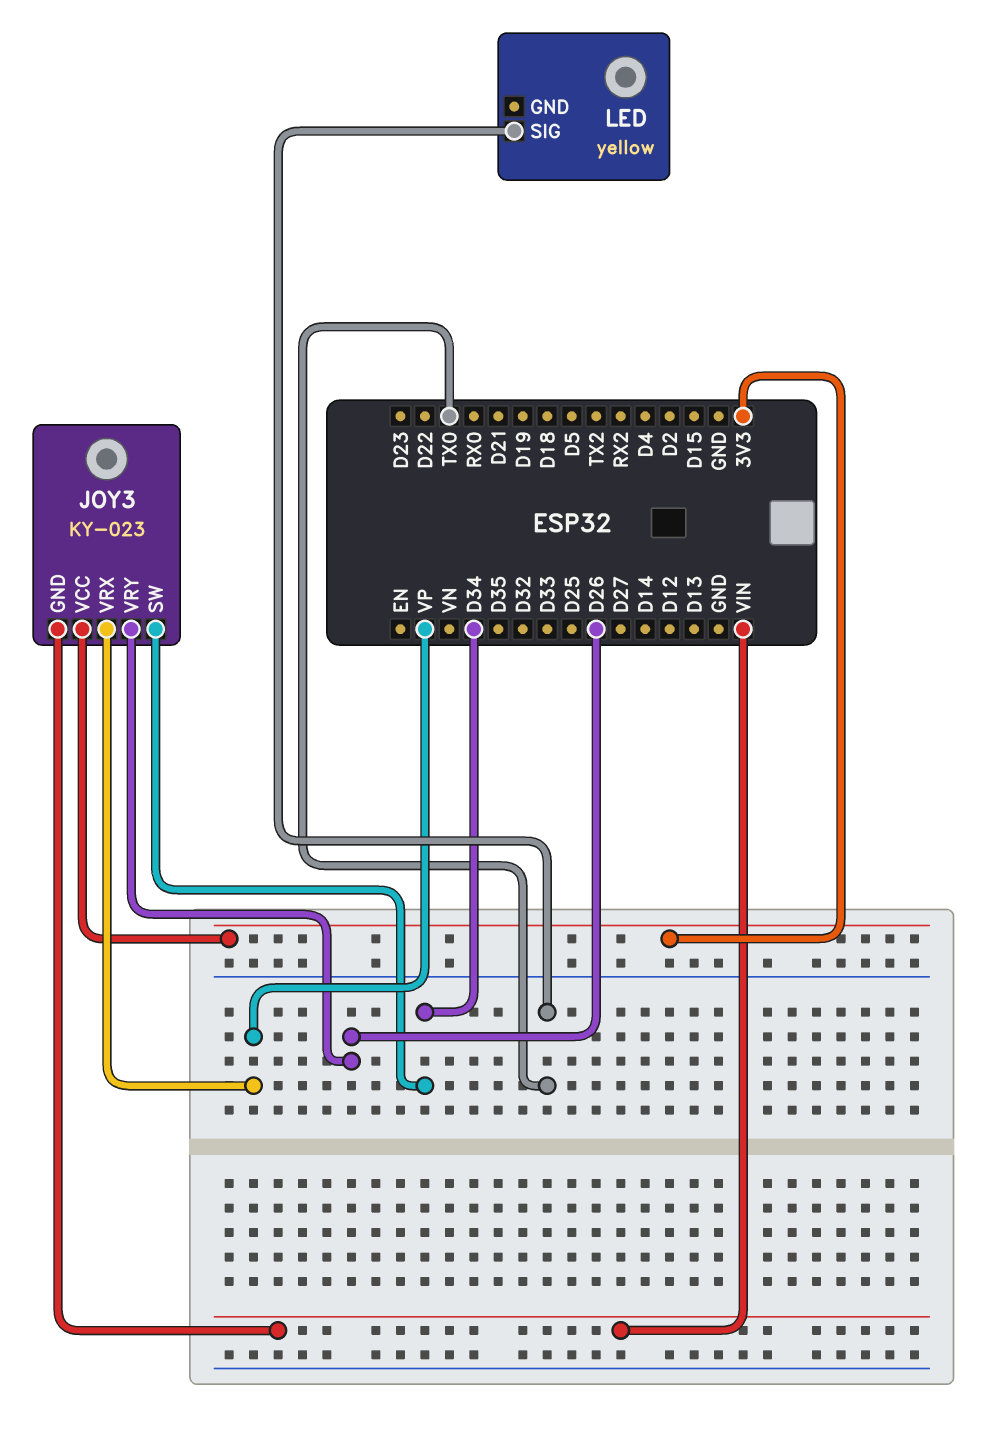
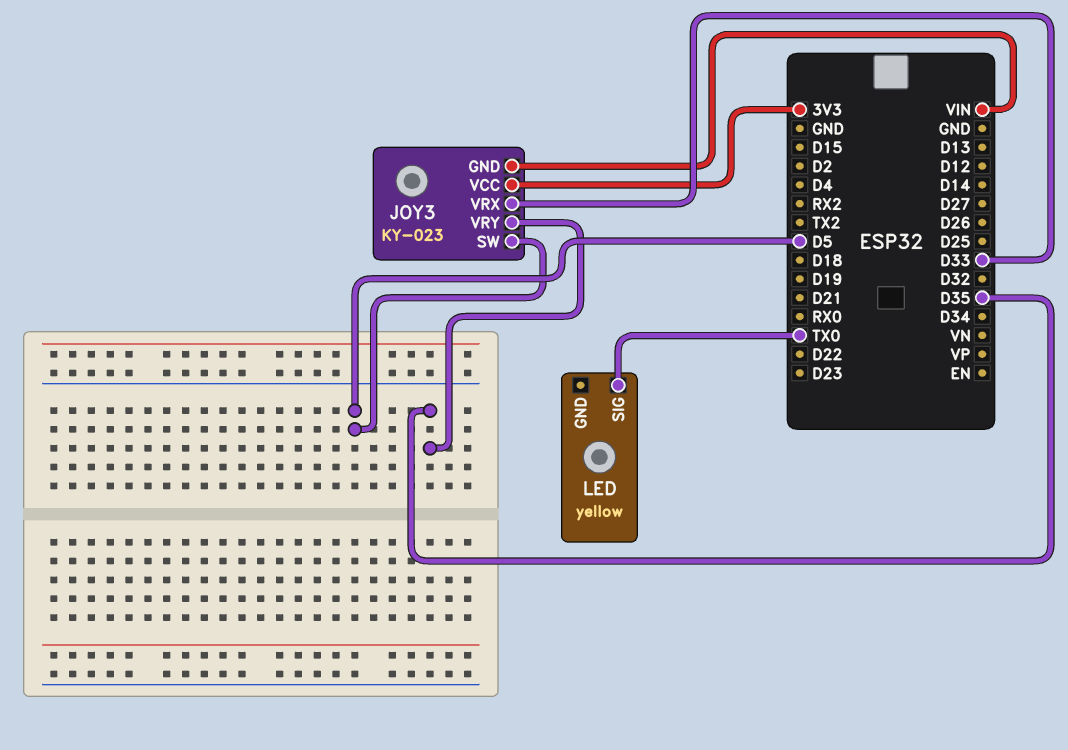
JOY3 pin SW: D34 -> D5
JOY3 pin VRX: VP -> D33
JOY3 pin VRY: D26 -> D35

